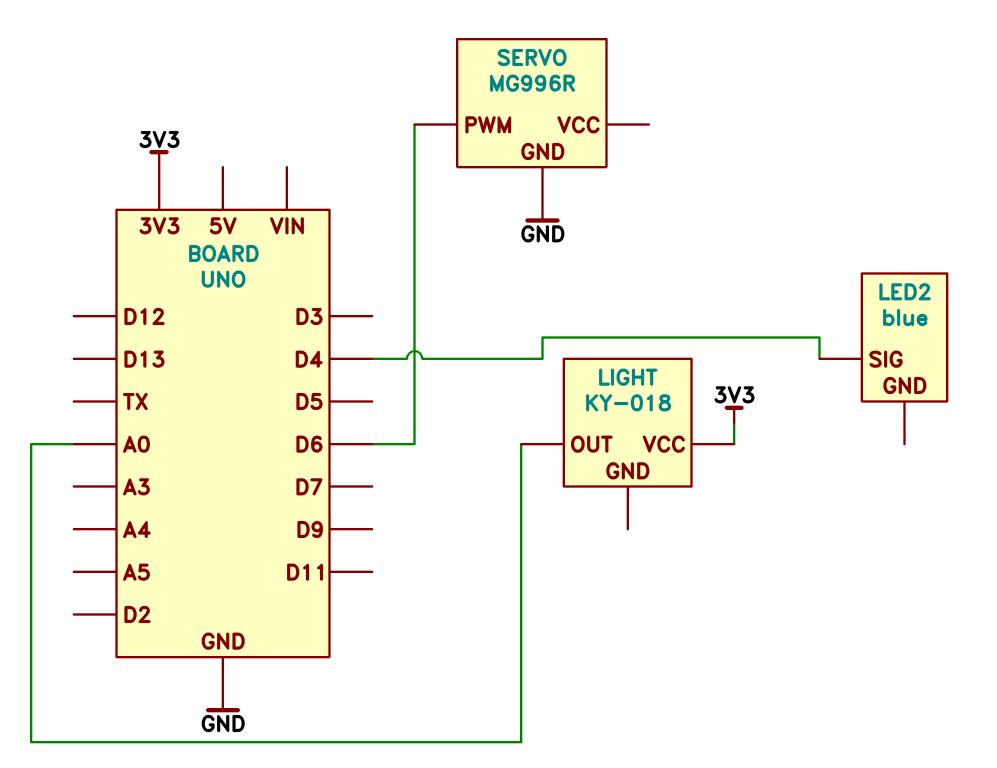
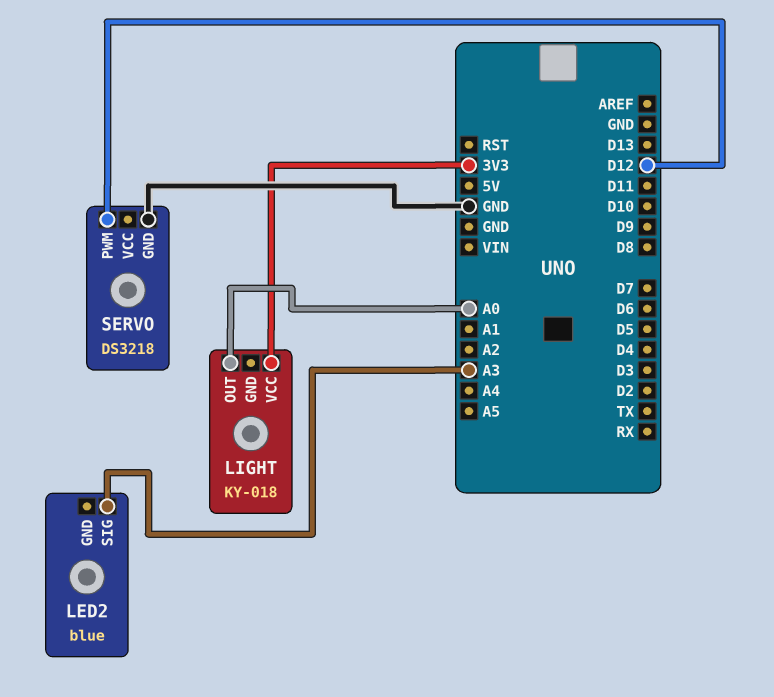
LED2 pin SIG: D4 -> A3
SERVO: MG996R -> DS3218
SERVO pin PWM: D6 -> D12

